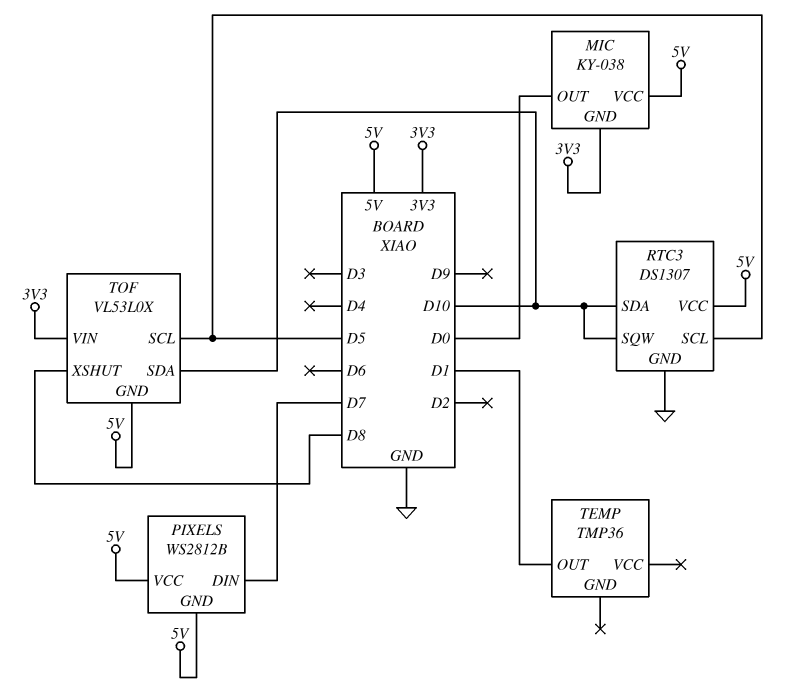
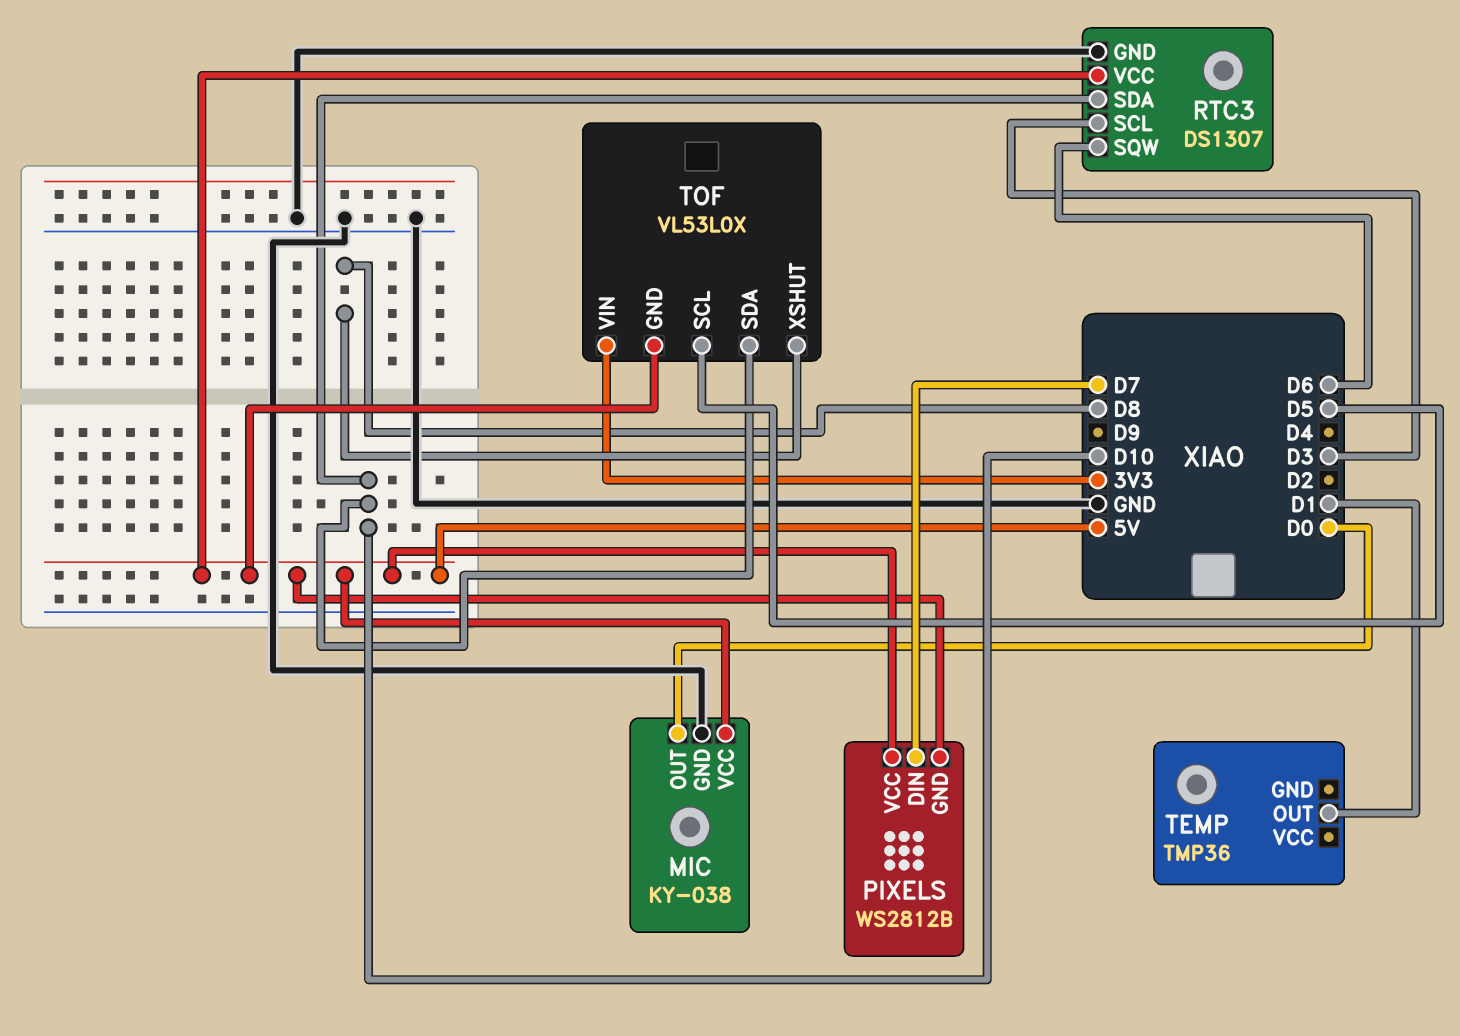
MIC pin GND: 3V3 -> GND
RTC3 pin SCL: D5 -> D3
RTC3 pin SQW: D10 -> D6

